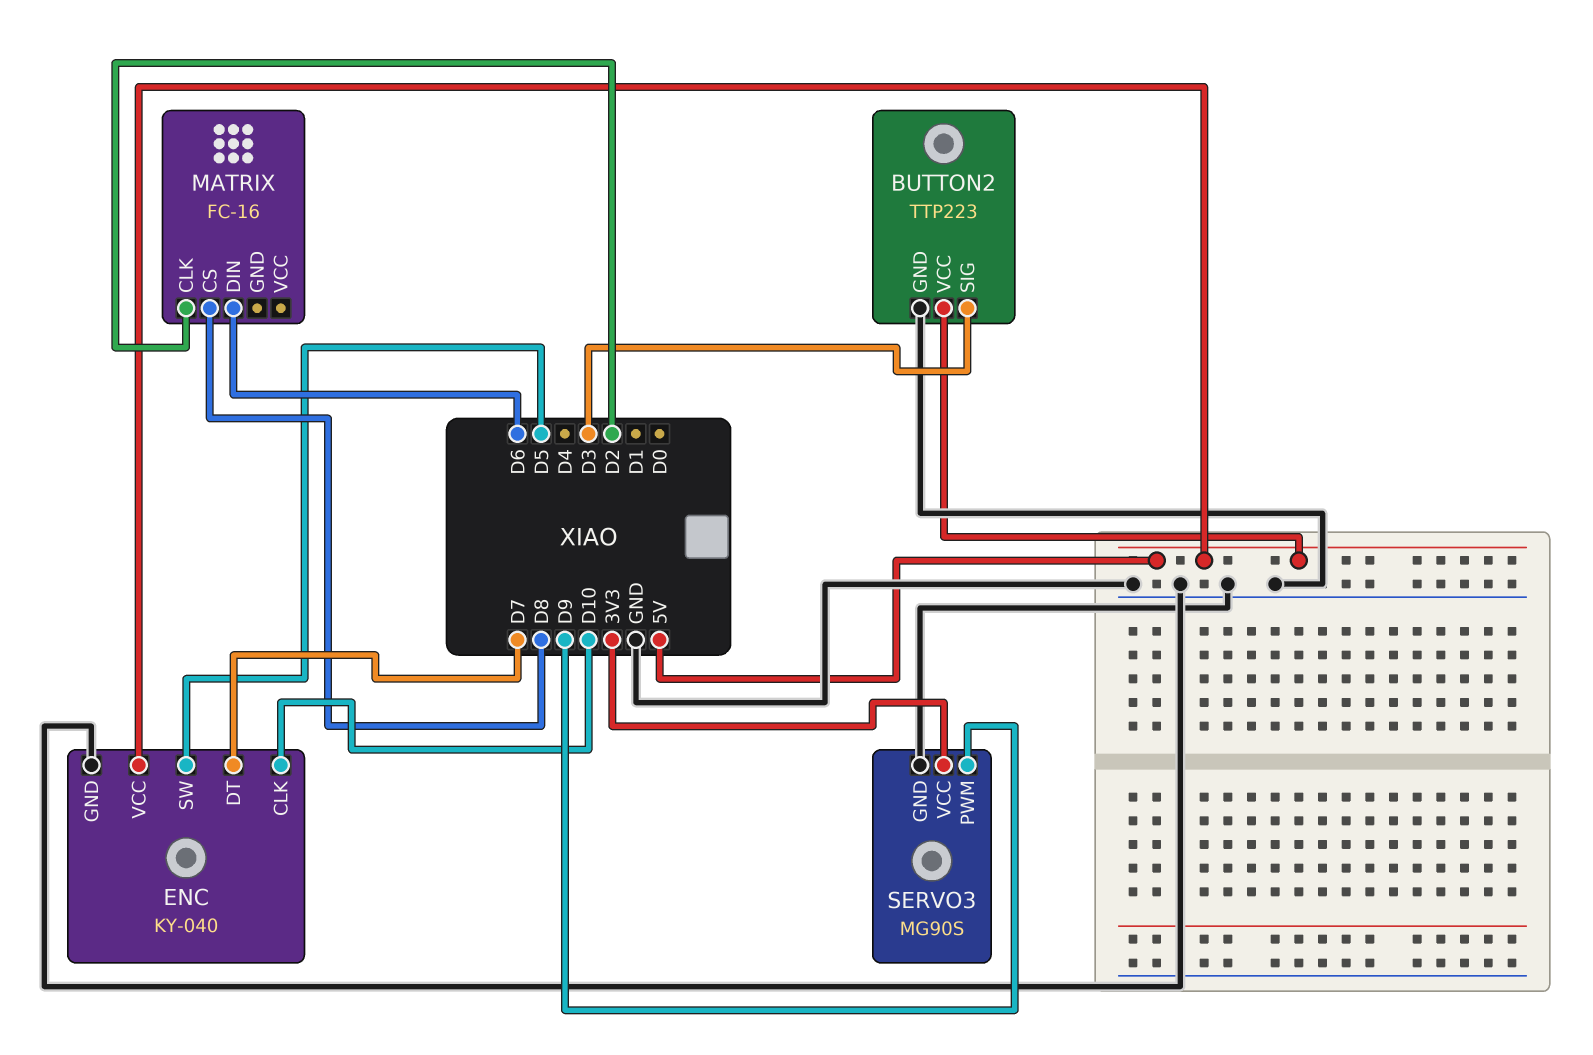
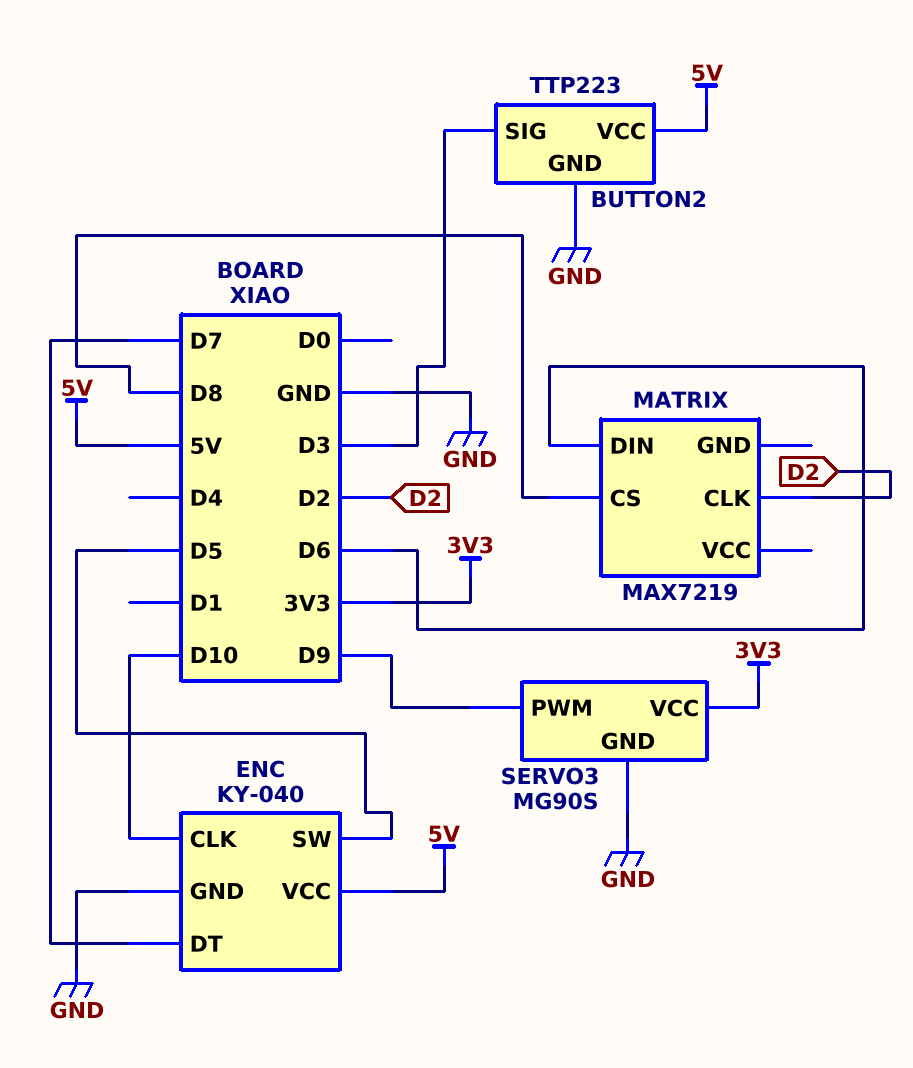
MATRIX: FC-16 -> MAX7219

